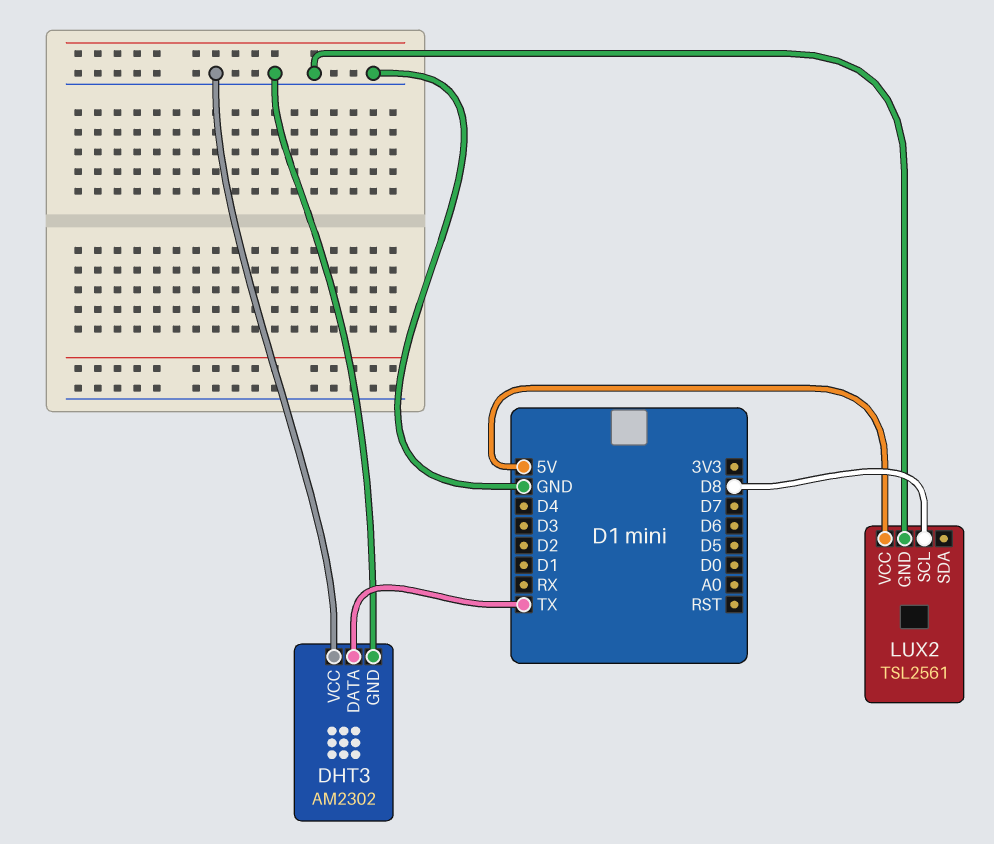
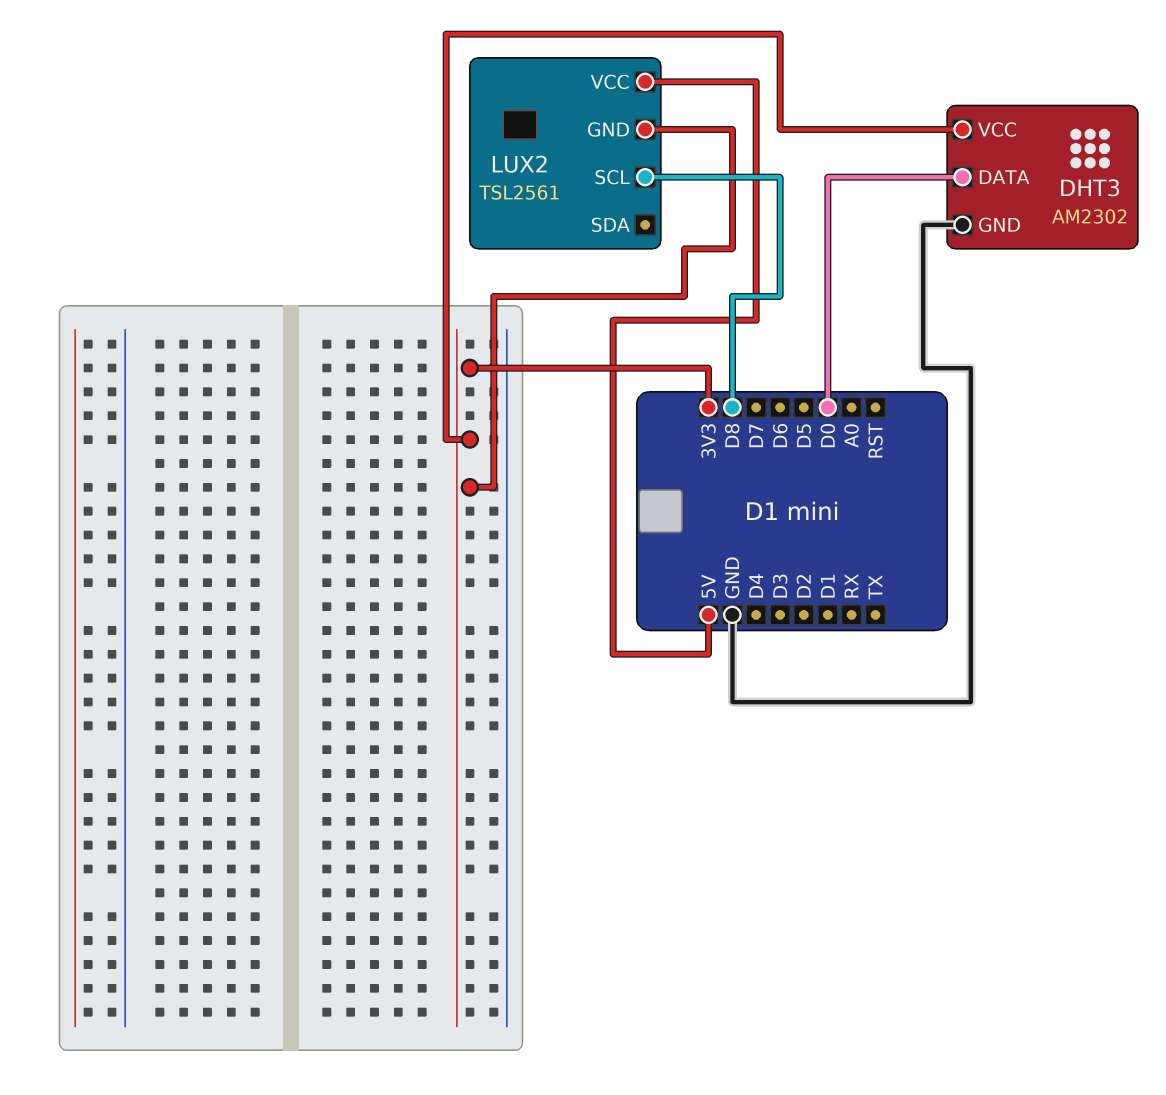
DHT3 pin DATA: TX -> D0
DHT3 pin VCC: GND -> 3V3
LUX2 pin GND: GND -> 3V3

